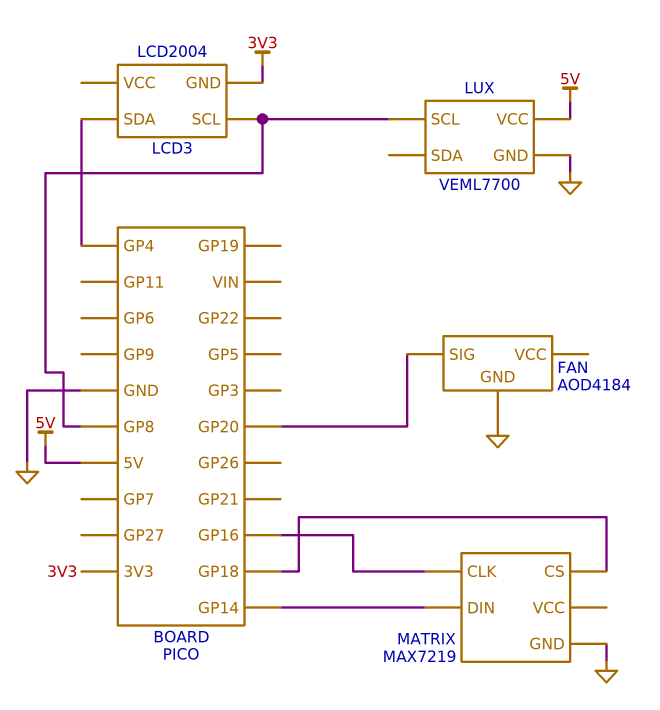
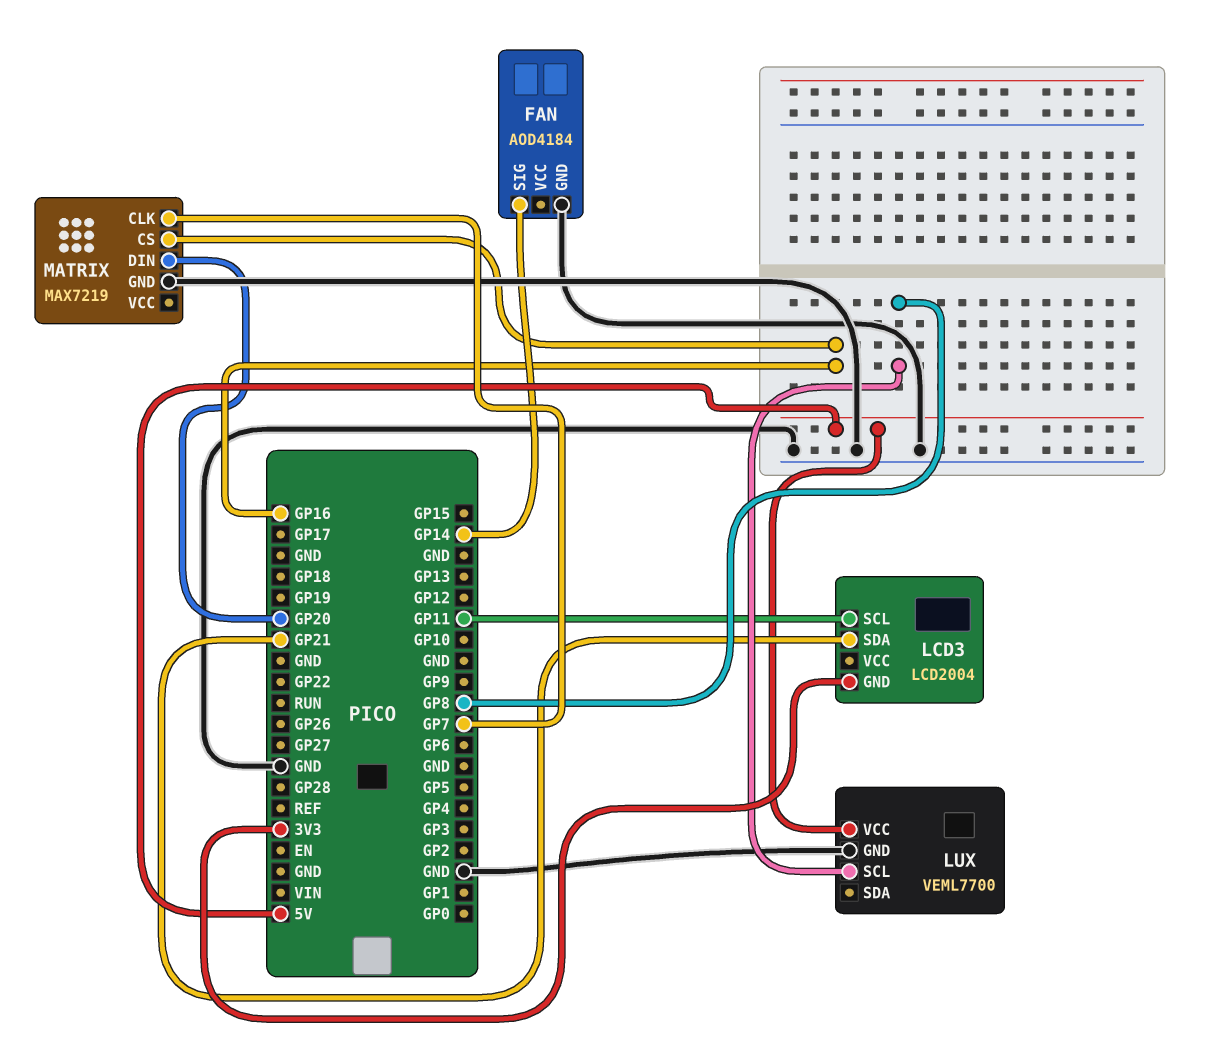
FAN pin SIG: GP20 -> GP14
LCD3 pin SCL: GP8 -> GP11
LCD3 pin SDA: GP4 -> GP21
MATRIX pin CLK: GP16 -> GP7
MATRIX pin CS: GP18 -> GP16
MATRIX pin DIN: GP14 -> GP20

